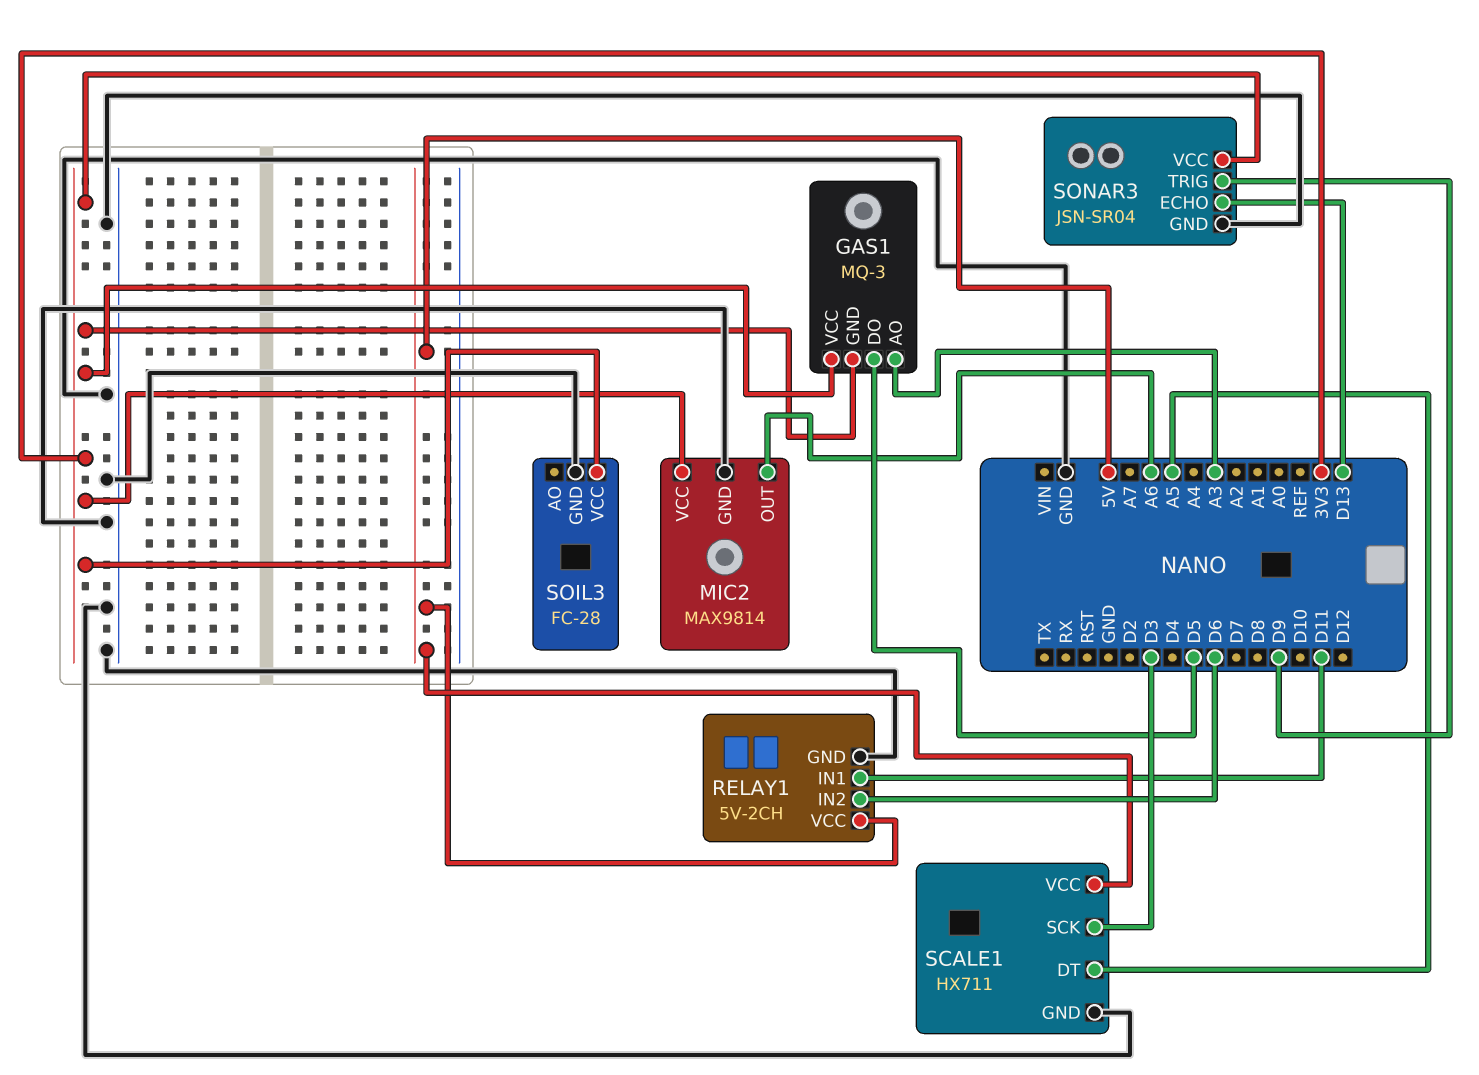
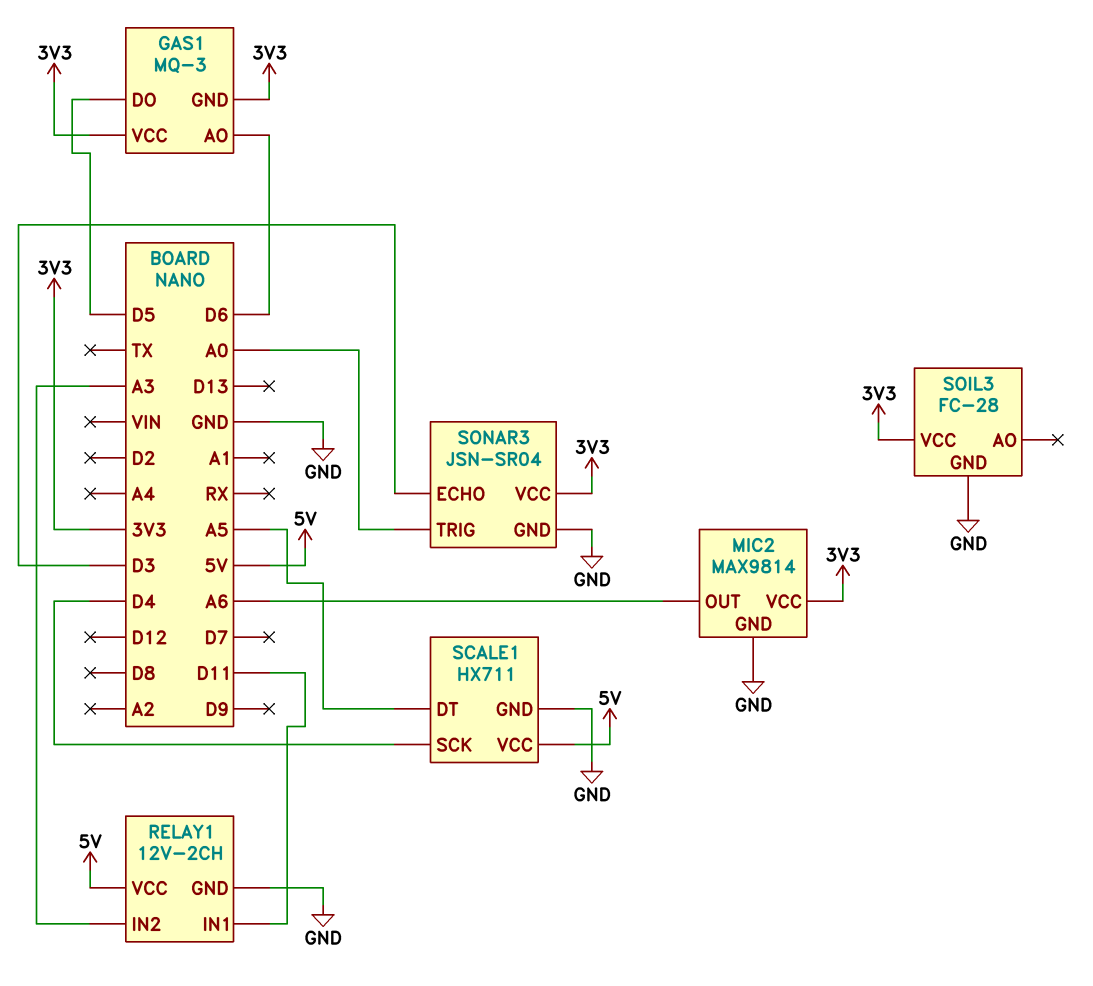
GAS1 pin AO: A3 -> D6
RELAY1: 5V-2CH -> 12V-2CH
RELAY1 pin IN2: D6 -> A3
SCALE1 pin SCK: D3 -> D4
SONAR3 pin ECHO: D13 -> D3
SONAR3 pin TRIG: D9 -> A0

